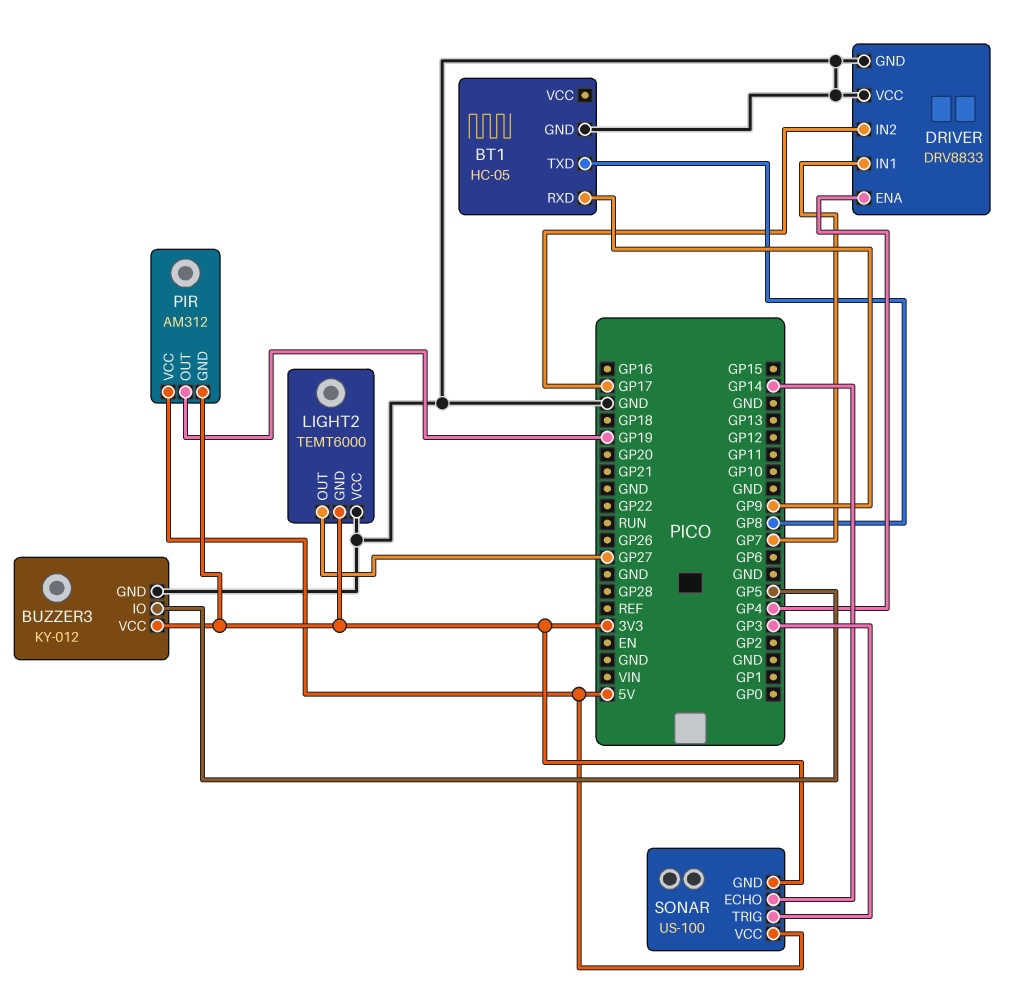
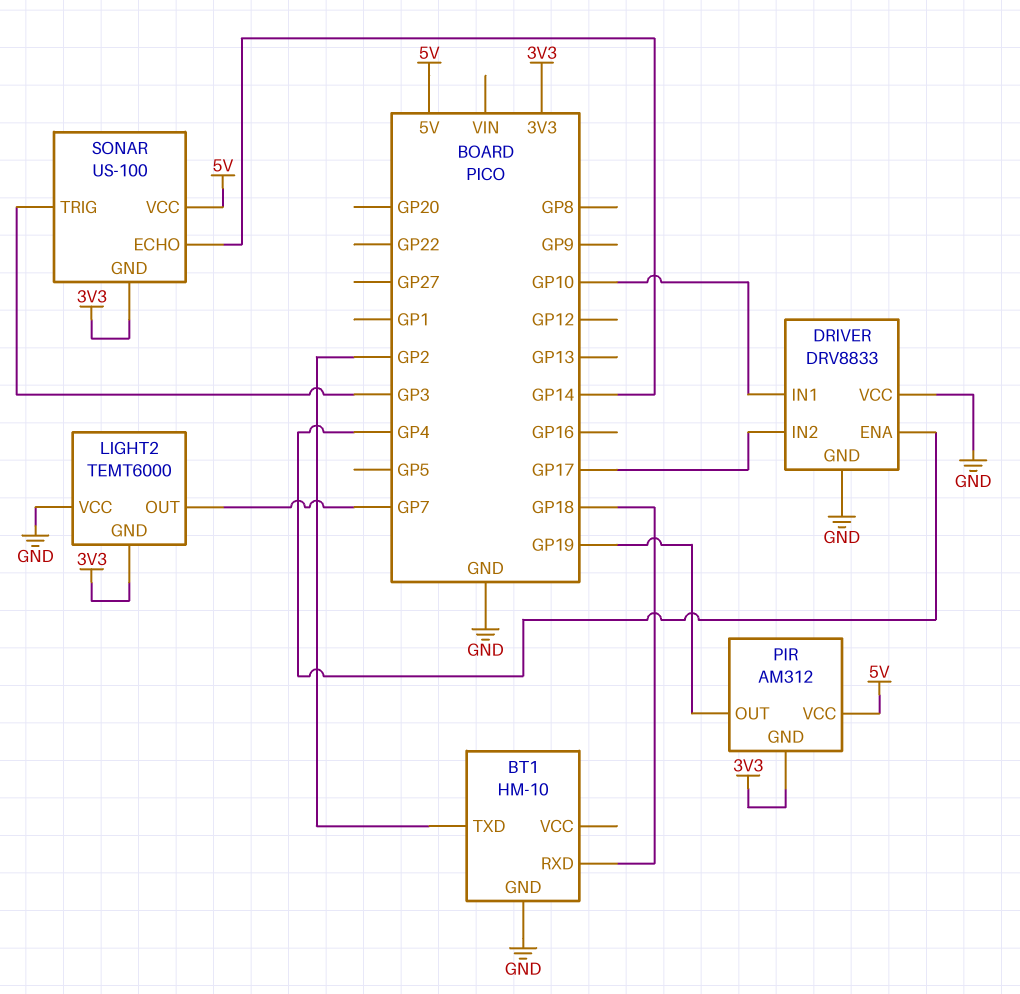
BT1: HC-05 -> HM-10
BT1 pin RXD: GP9 -> GP18
BT1 pin TXD: GP8 -> GP2
BUZZER3: KY-012 -> none
BUZZER3 pin GND: GND -> none
BUZZER3 pin IO: GP5 -> none
BUZZER3 pin VCC: 3V3 -> none
DRIVER pin IN1: GP7 -> GP10
LIGHT2 pin OUT: GP27 -> GP7

